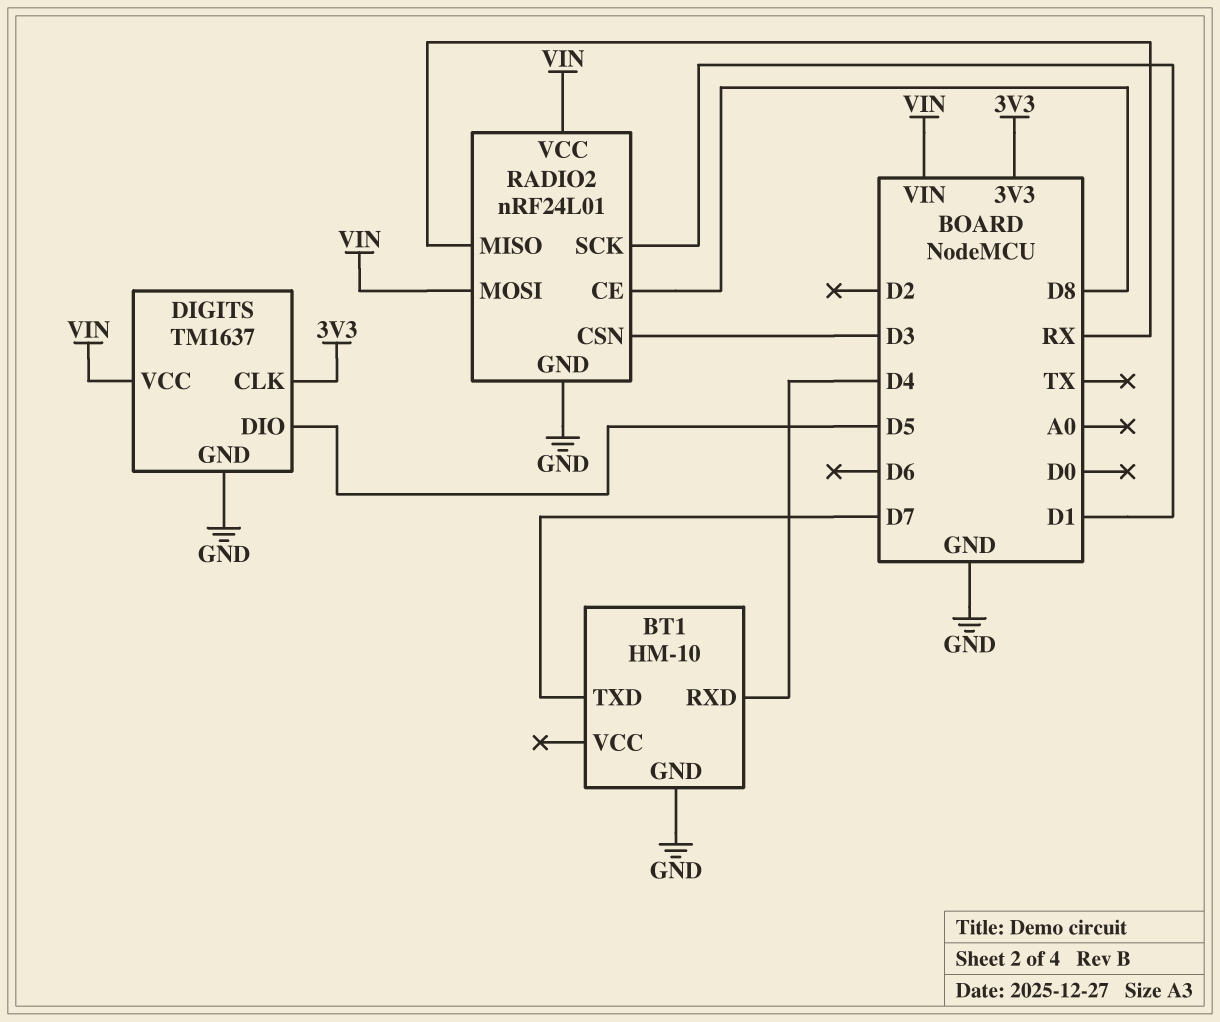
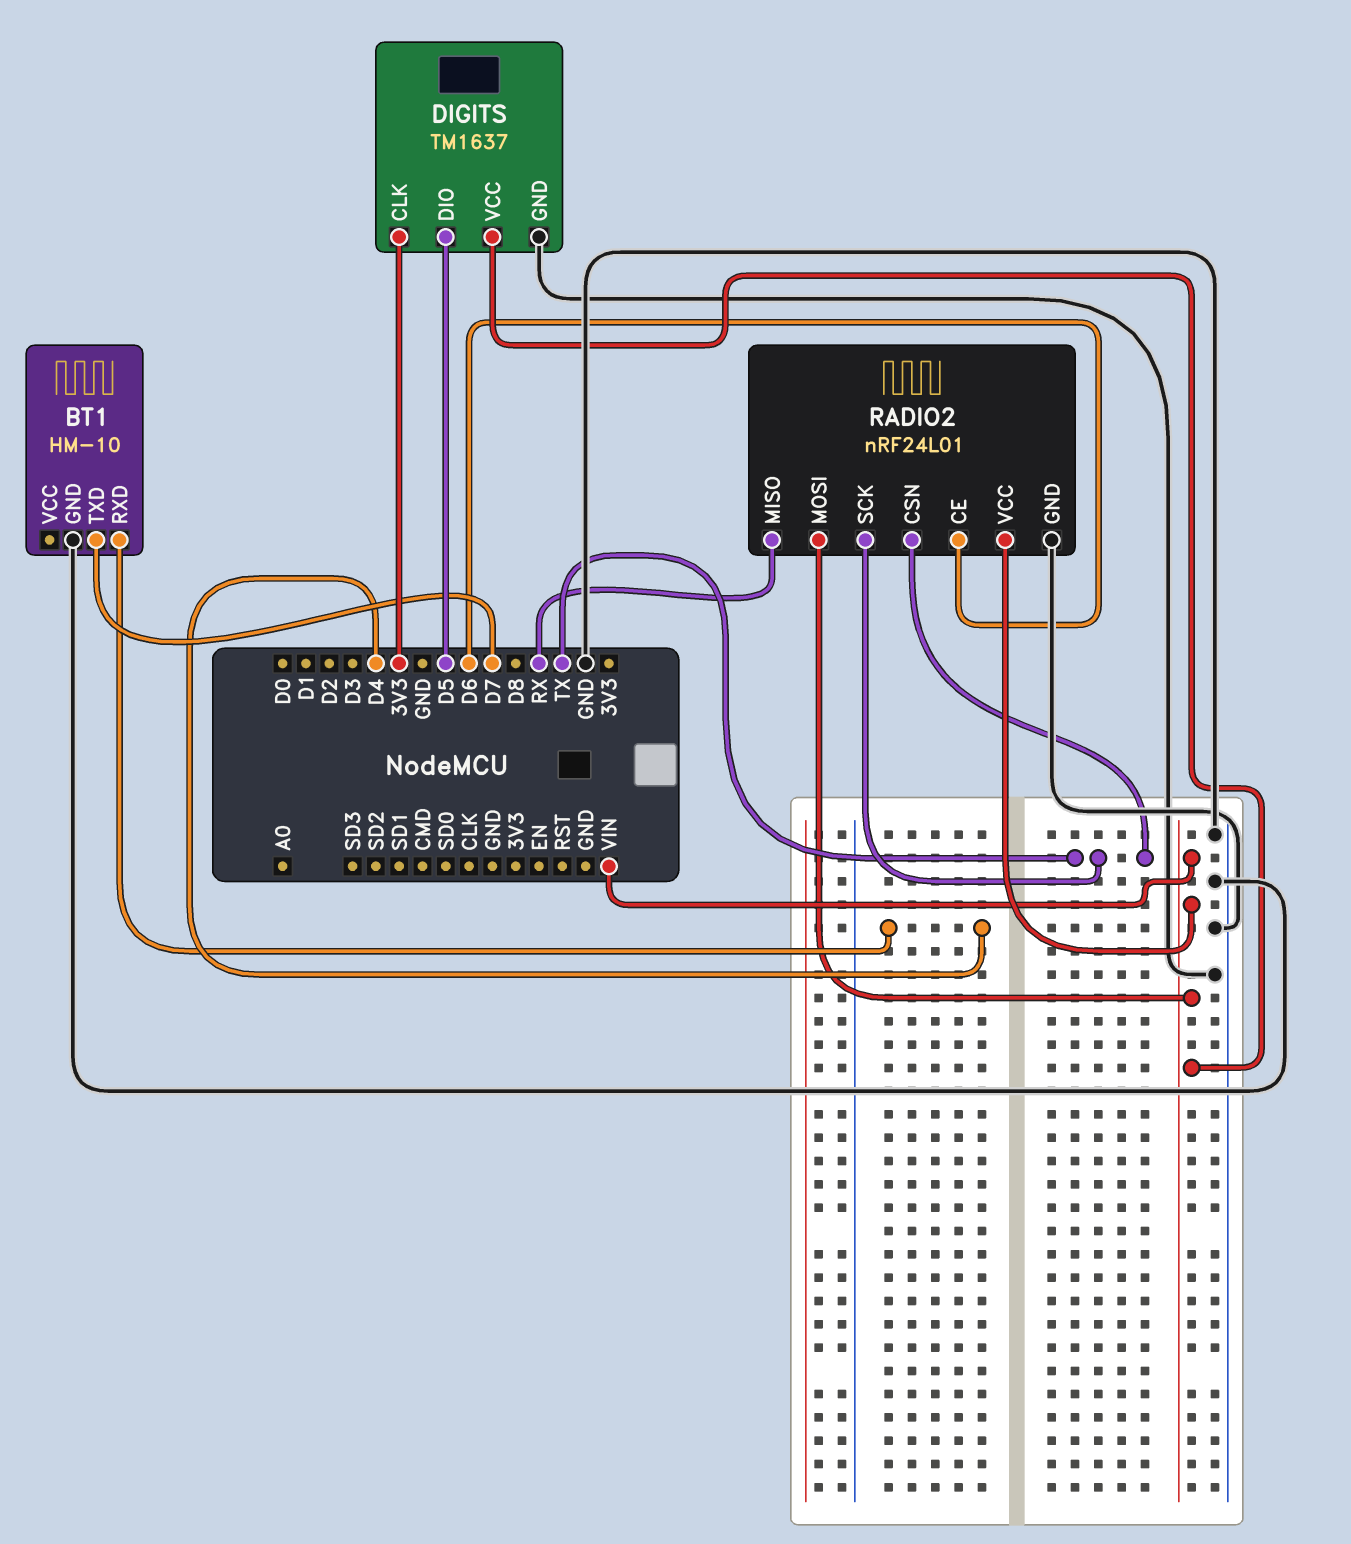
RADIO2 pin CE: D8 -> D6
RADIO2 pin CSN: D3 -> TX
RADIO2 pin SCK: D1 -> TX

